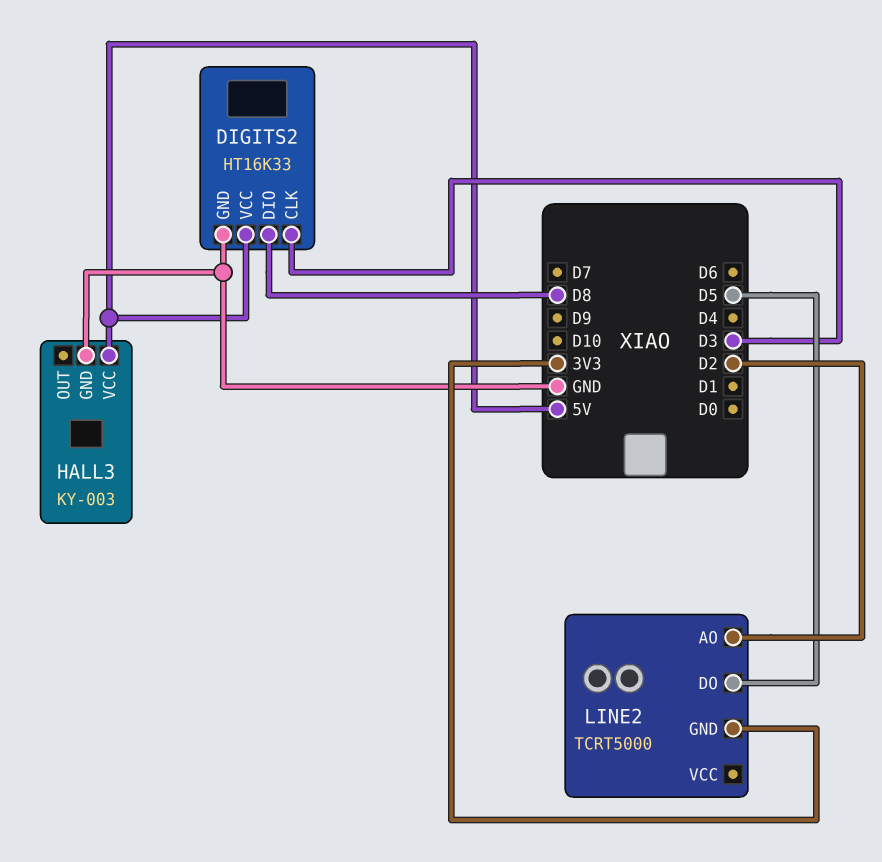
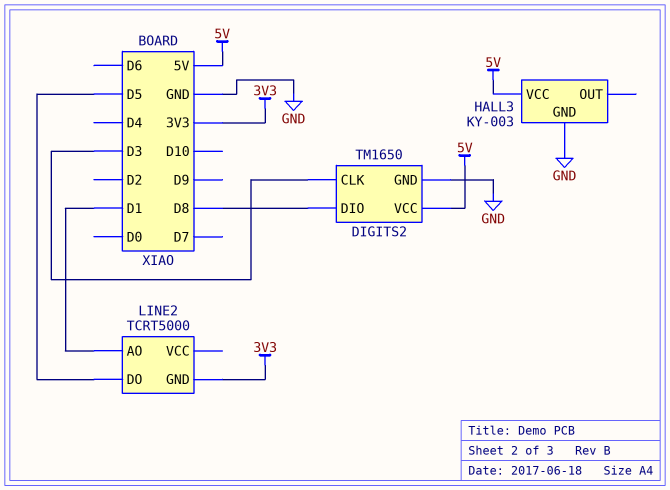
DIGITS2: HT16K33 -> TM1650
LINE2 pin AO: D2 -> D1

